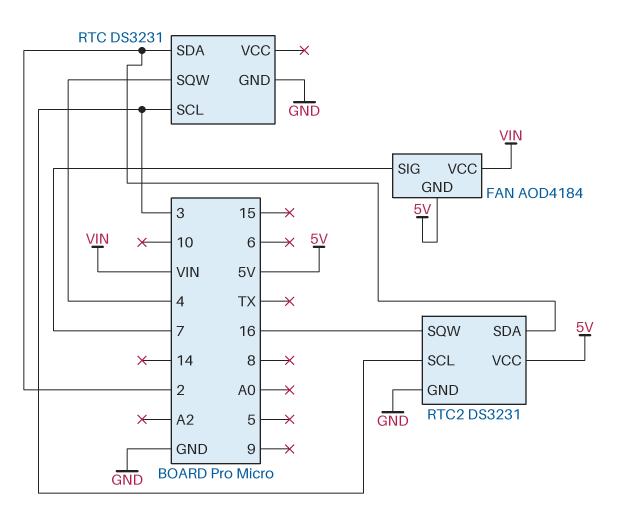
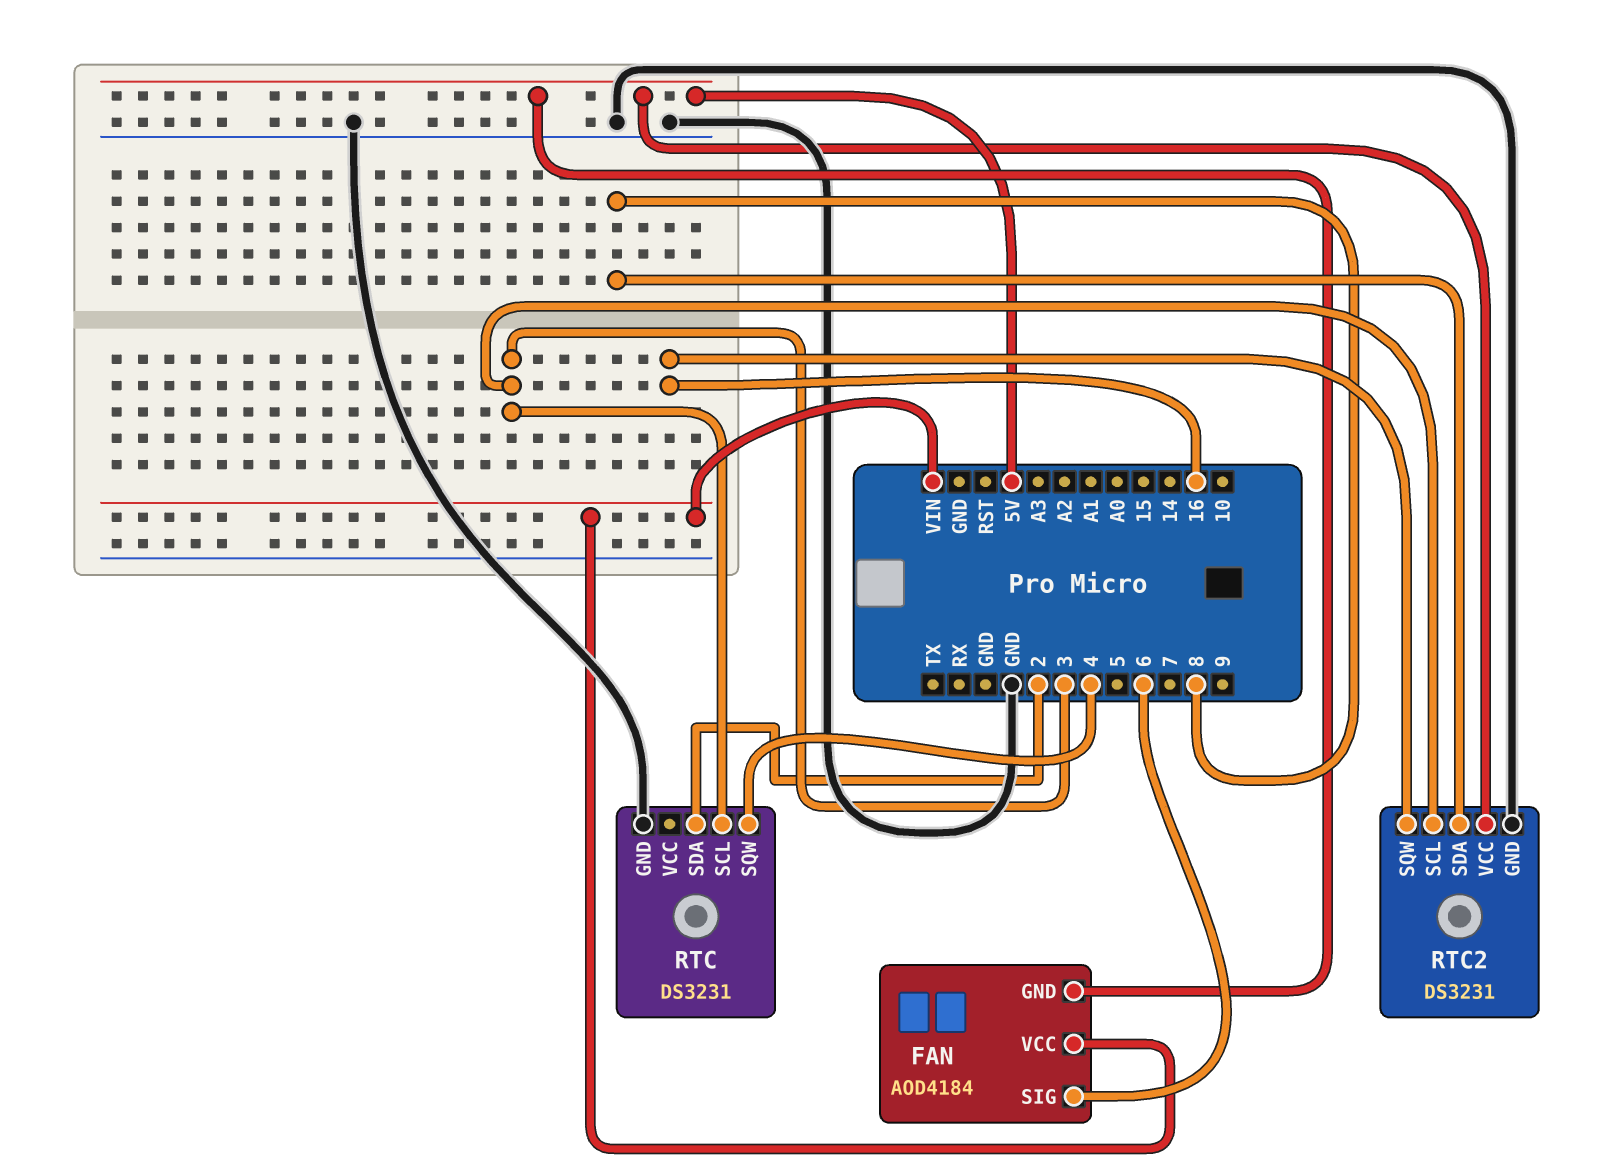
FAN pin SIG: 7 -> 6
RTC2 pin SDA: 2 -> 8

